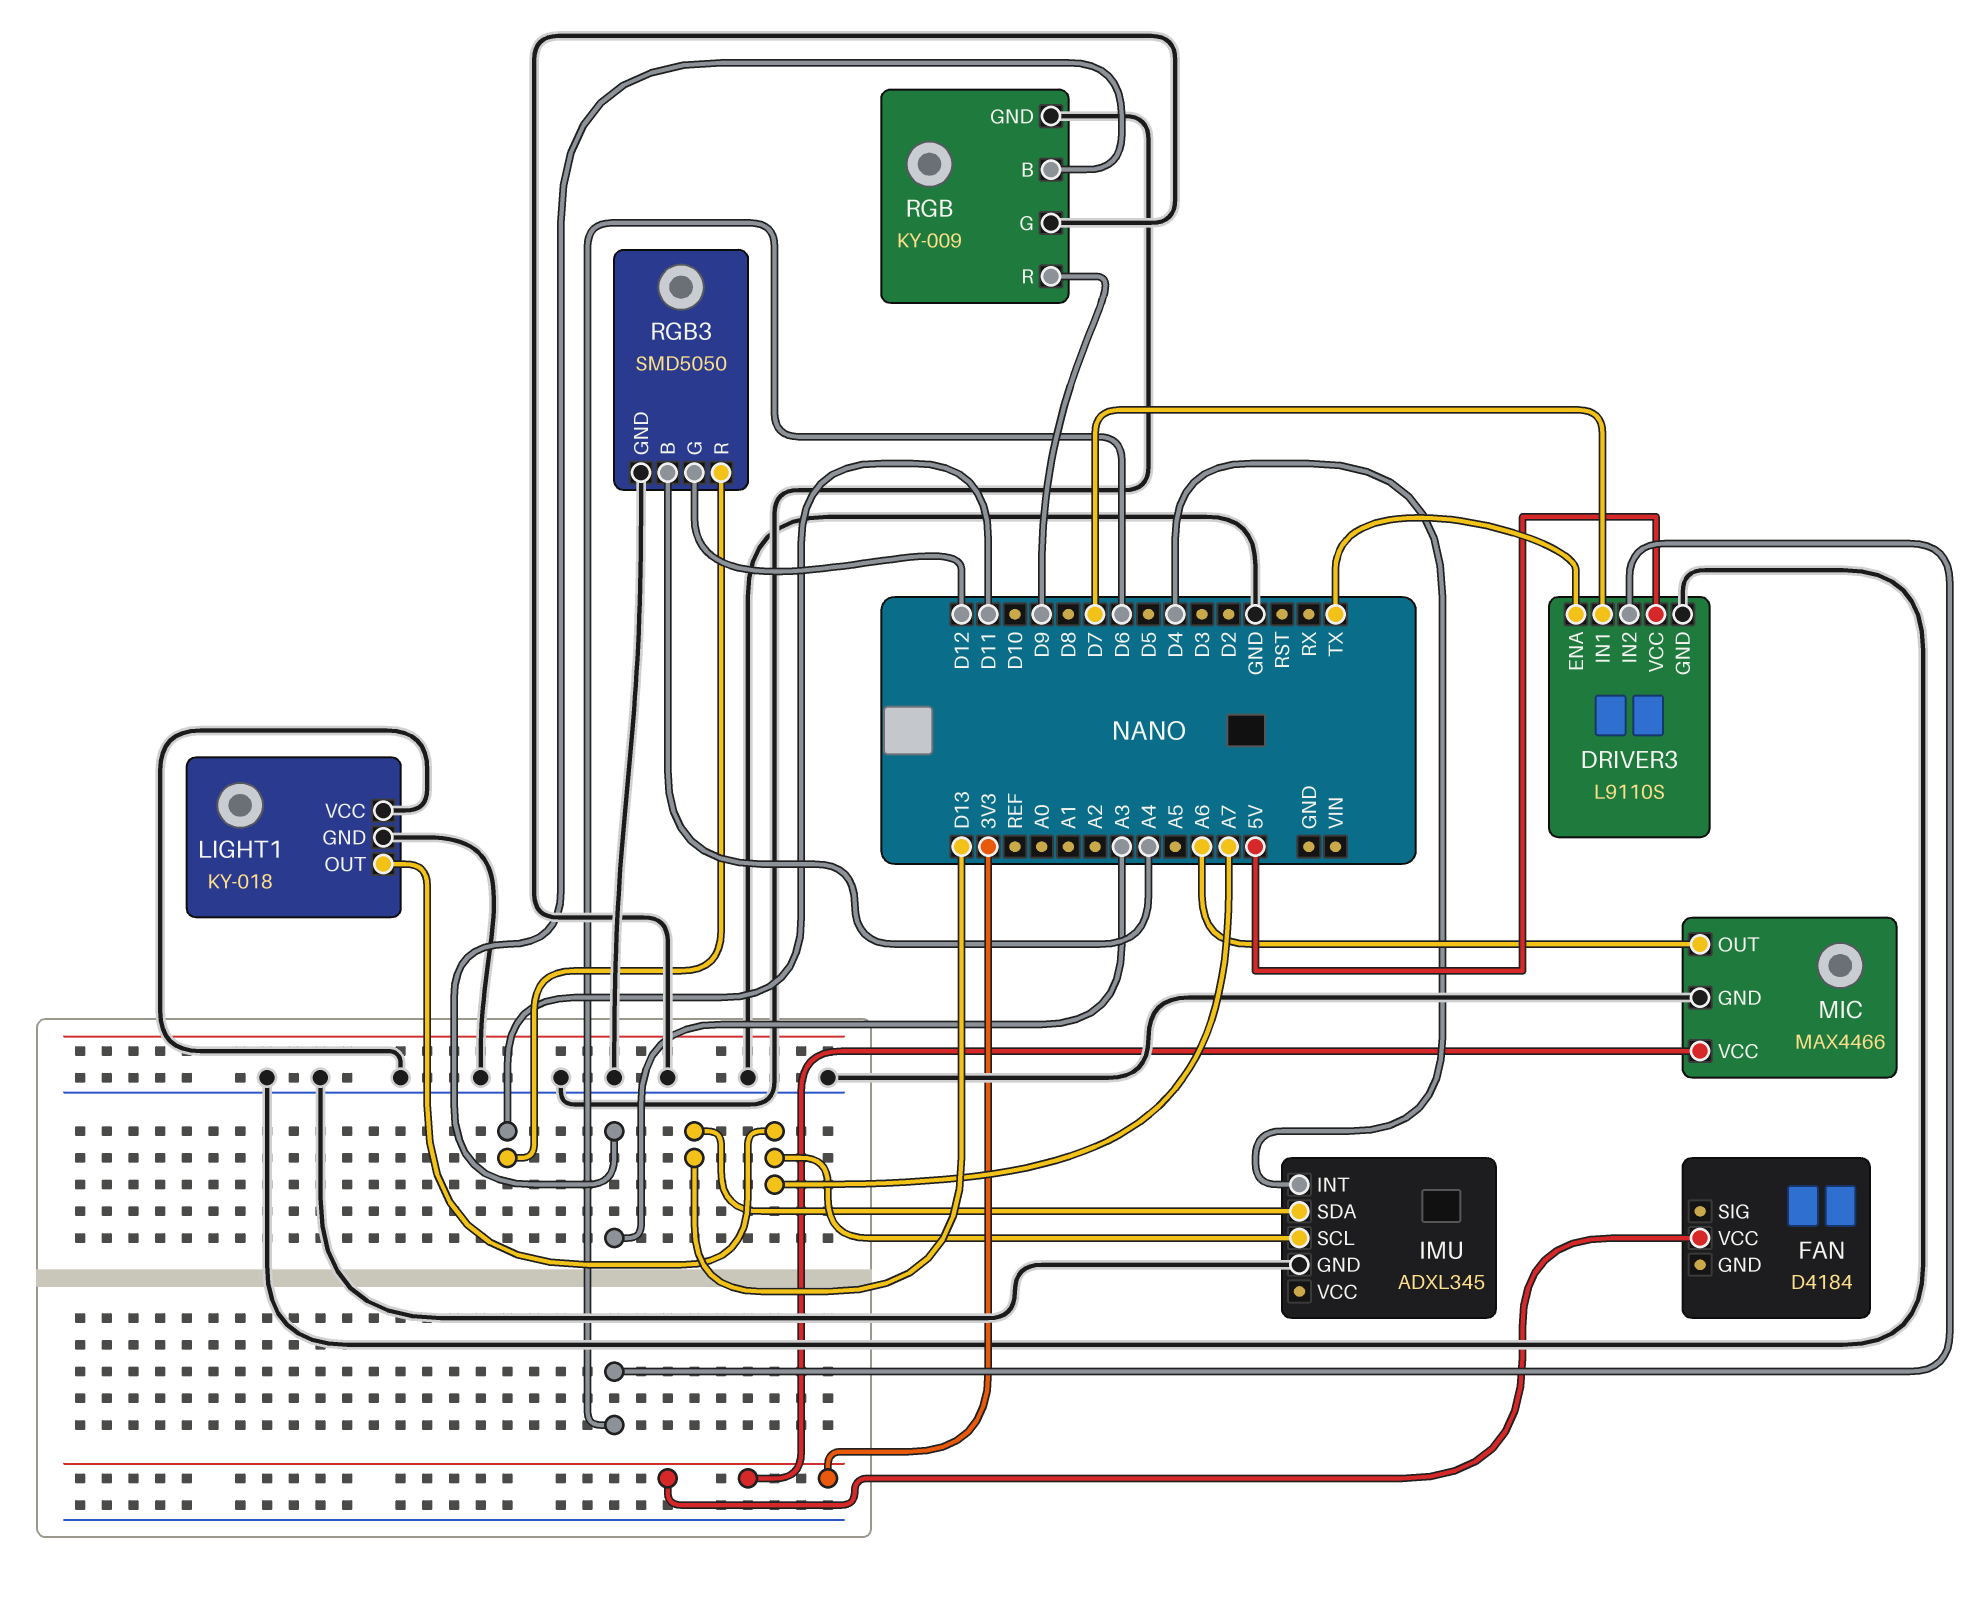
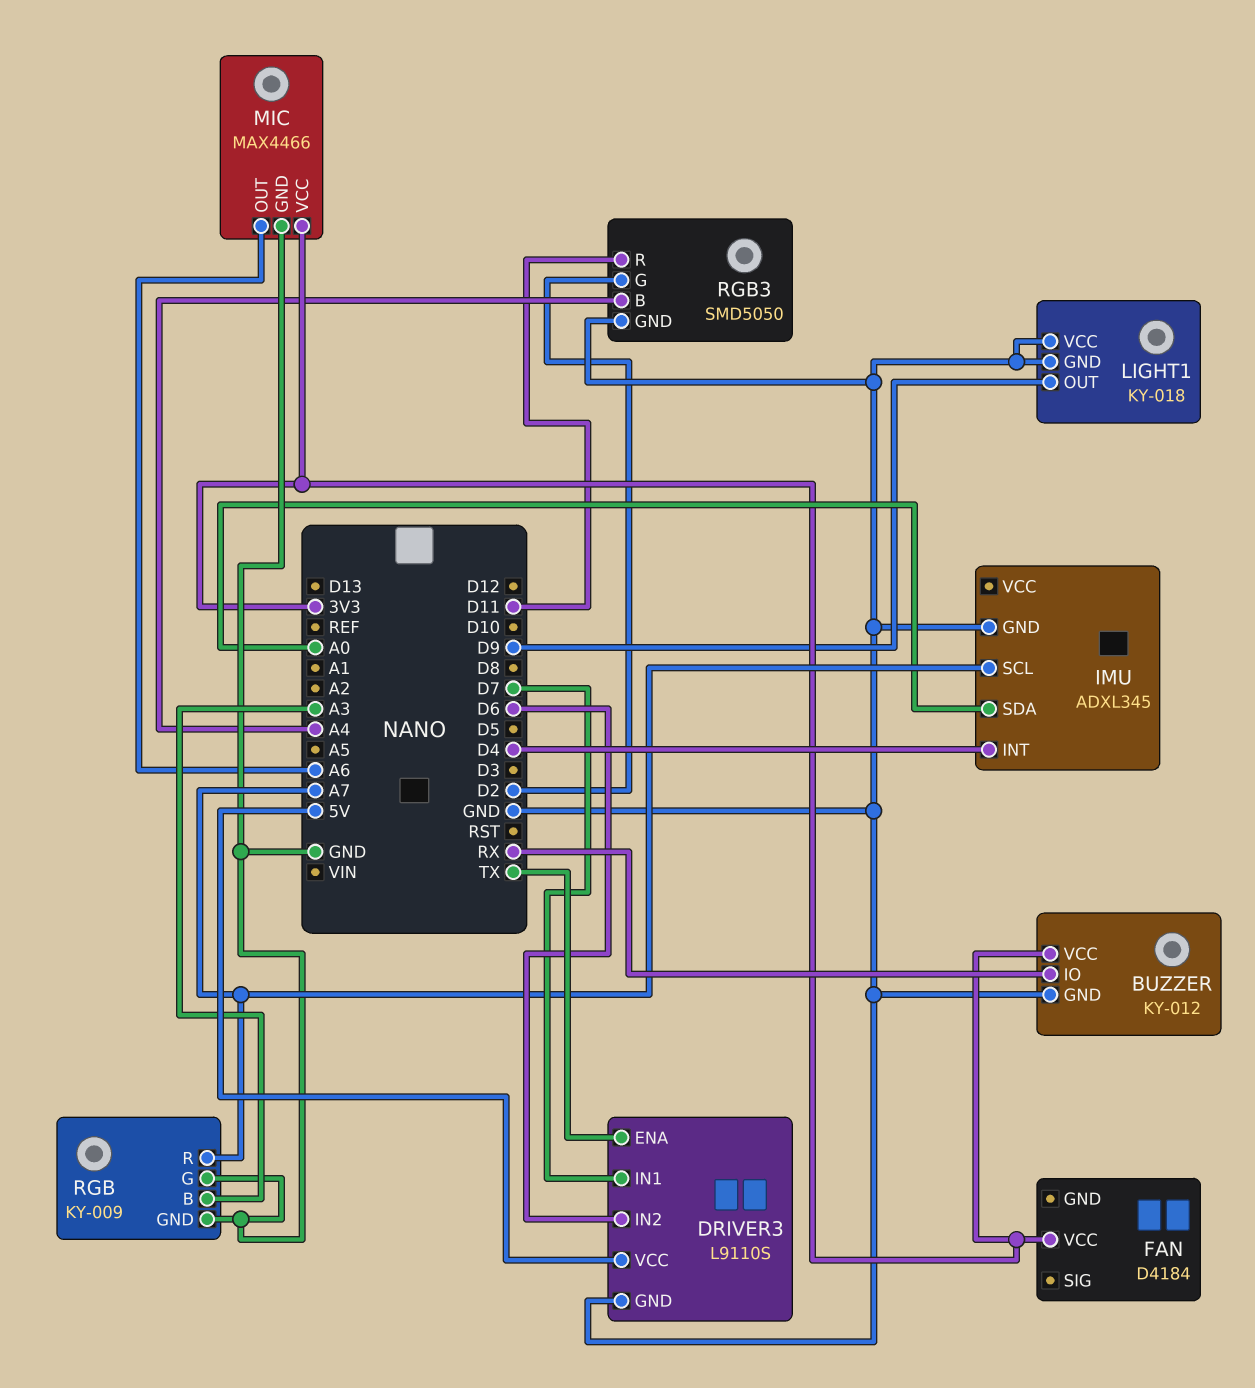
BUZZER: none -> KY-012
BUZZER pin GND: none -> GND
BUZZER pin IO: none -> RX
BUZZER pin VCC: none -> 3V3
IMU pin SDA: D13 -> A0
LIGHT1 pin OUT: A7 -> D9
RGB pin R: D9 -> A7
RGB3 pin G: D12 -> D2

